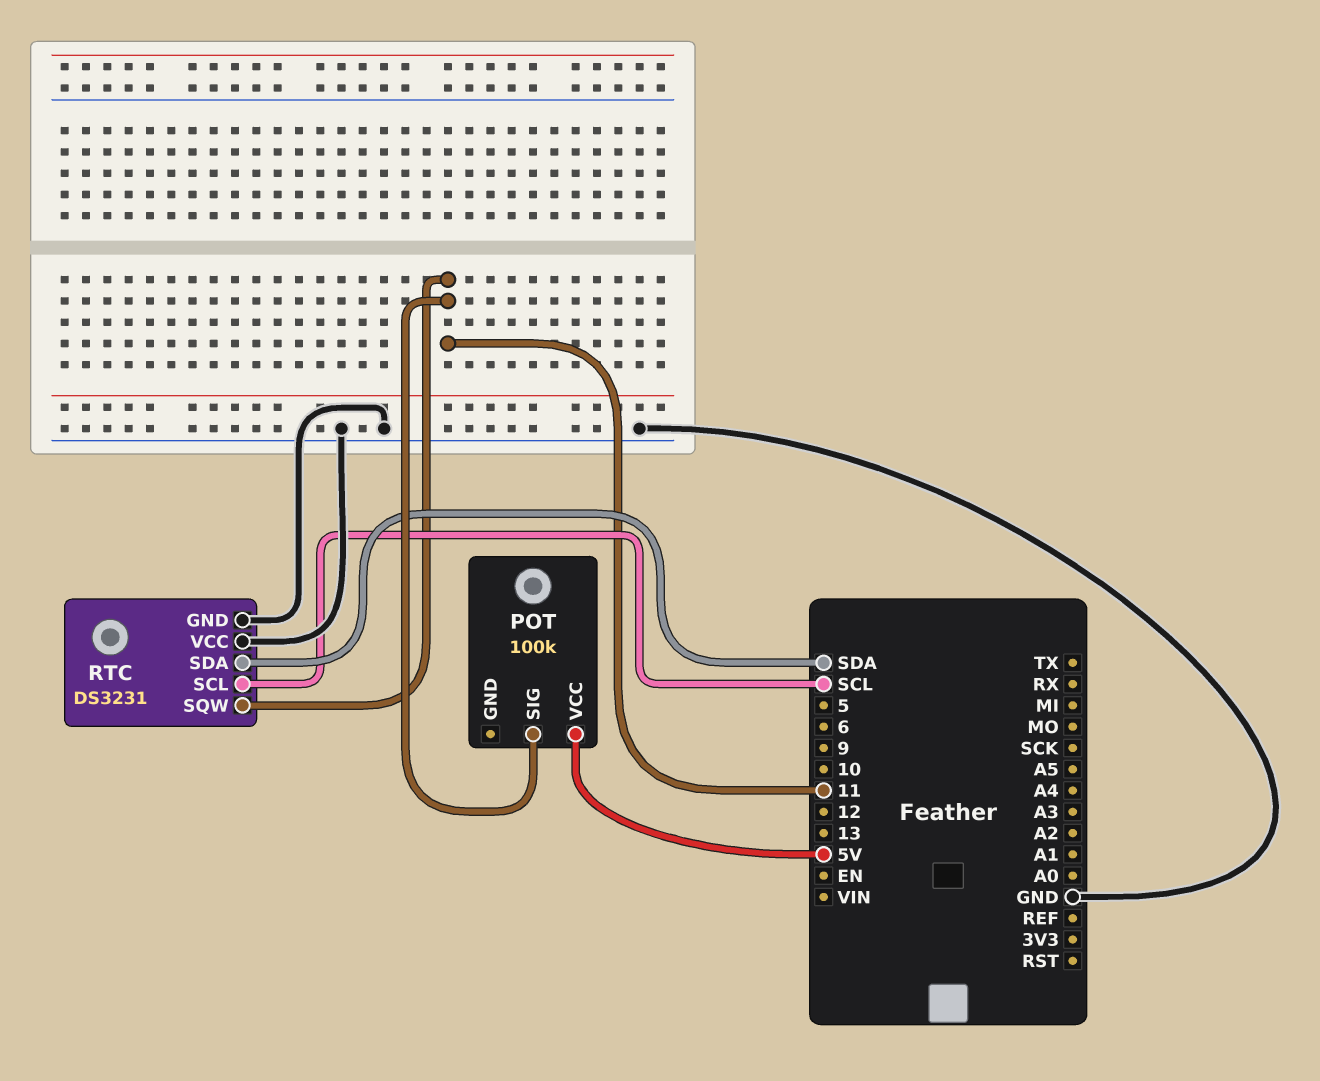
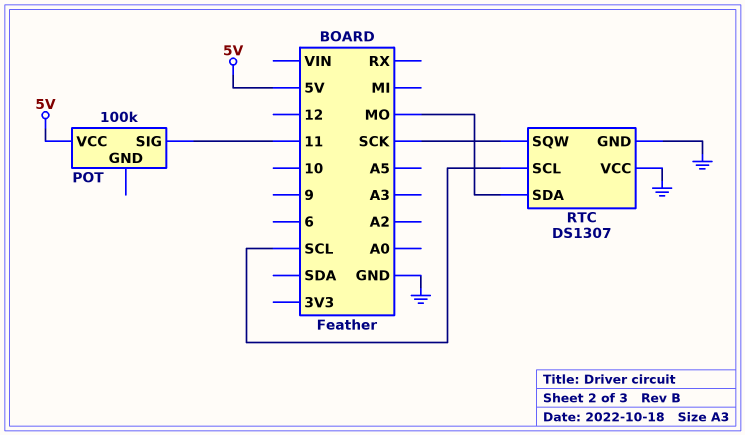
RTC: DS3231 -> DS1307
RTC pin SDA: SDA -> MO
RTC pin SQW: 11 -> SCK

